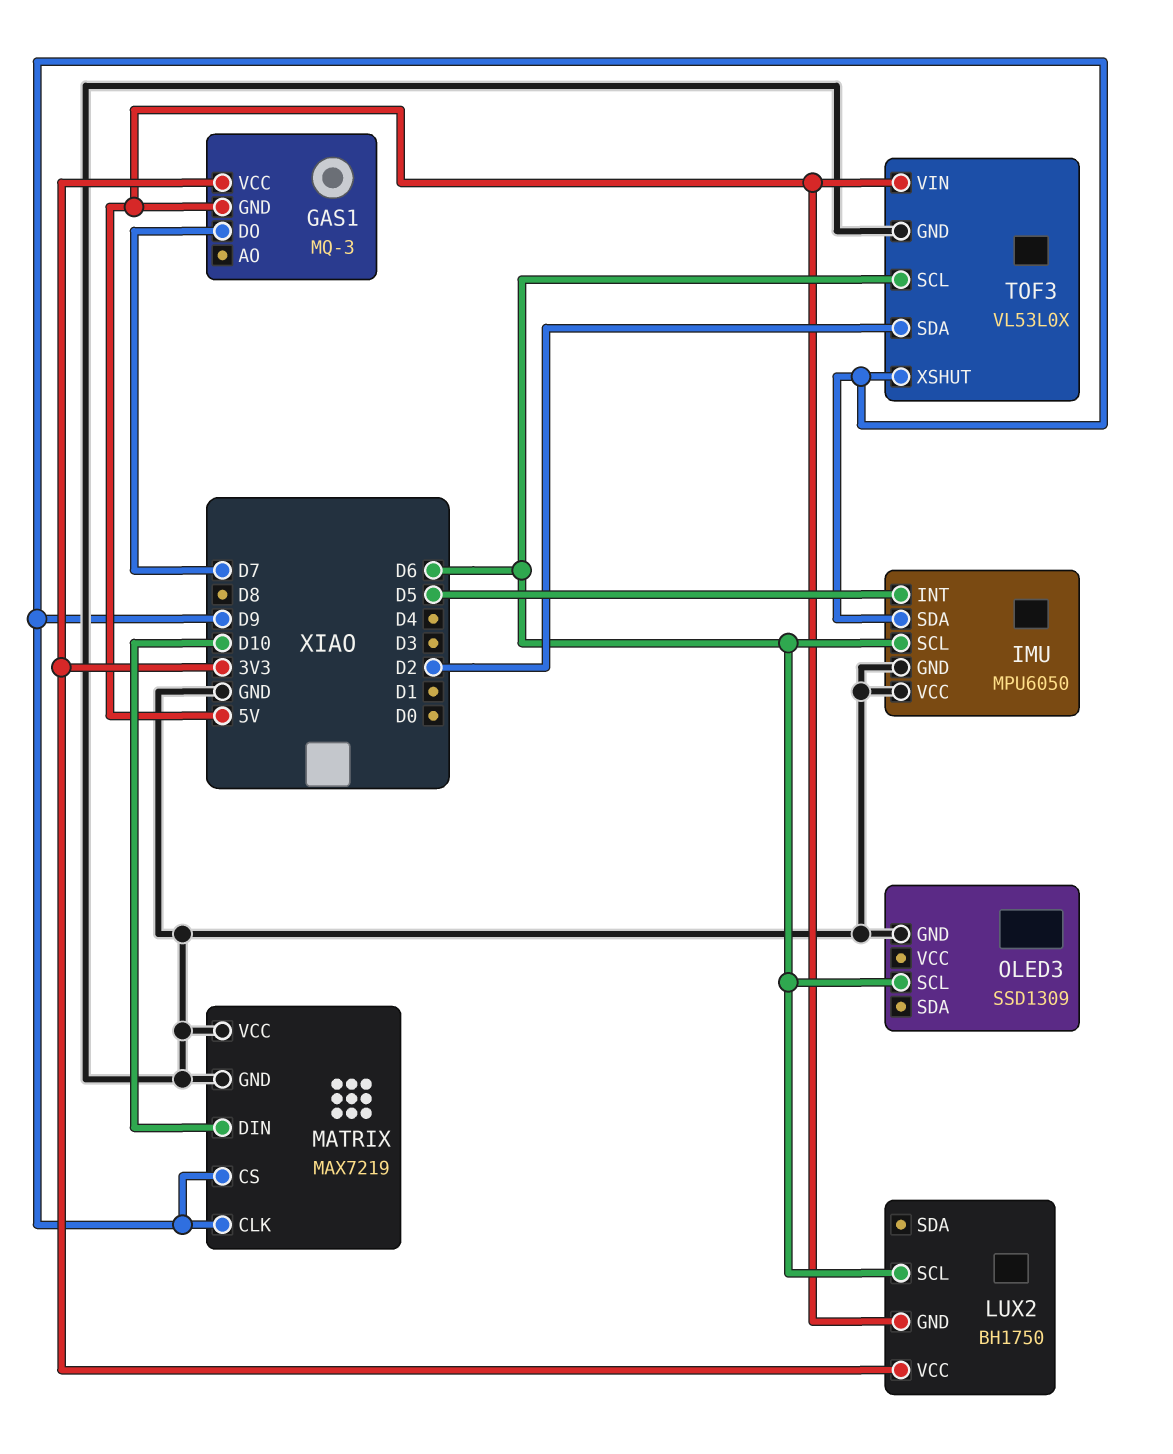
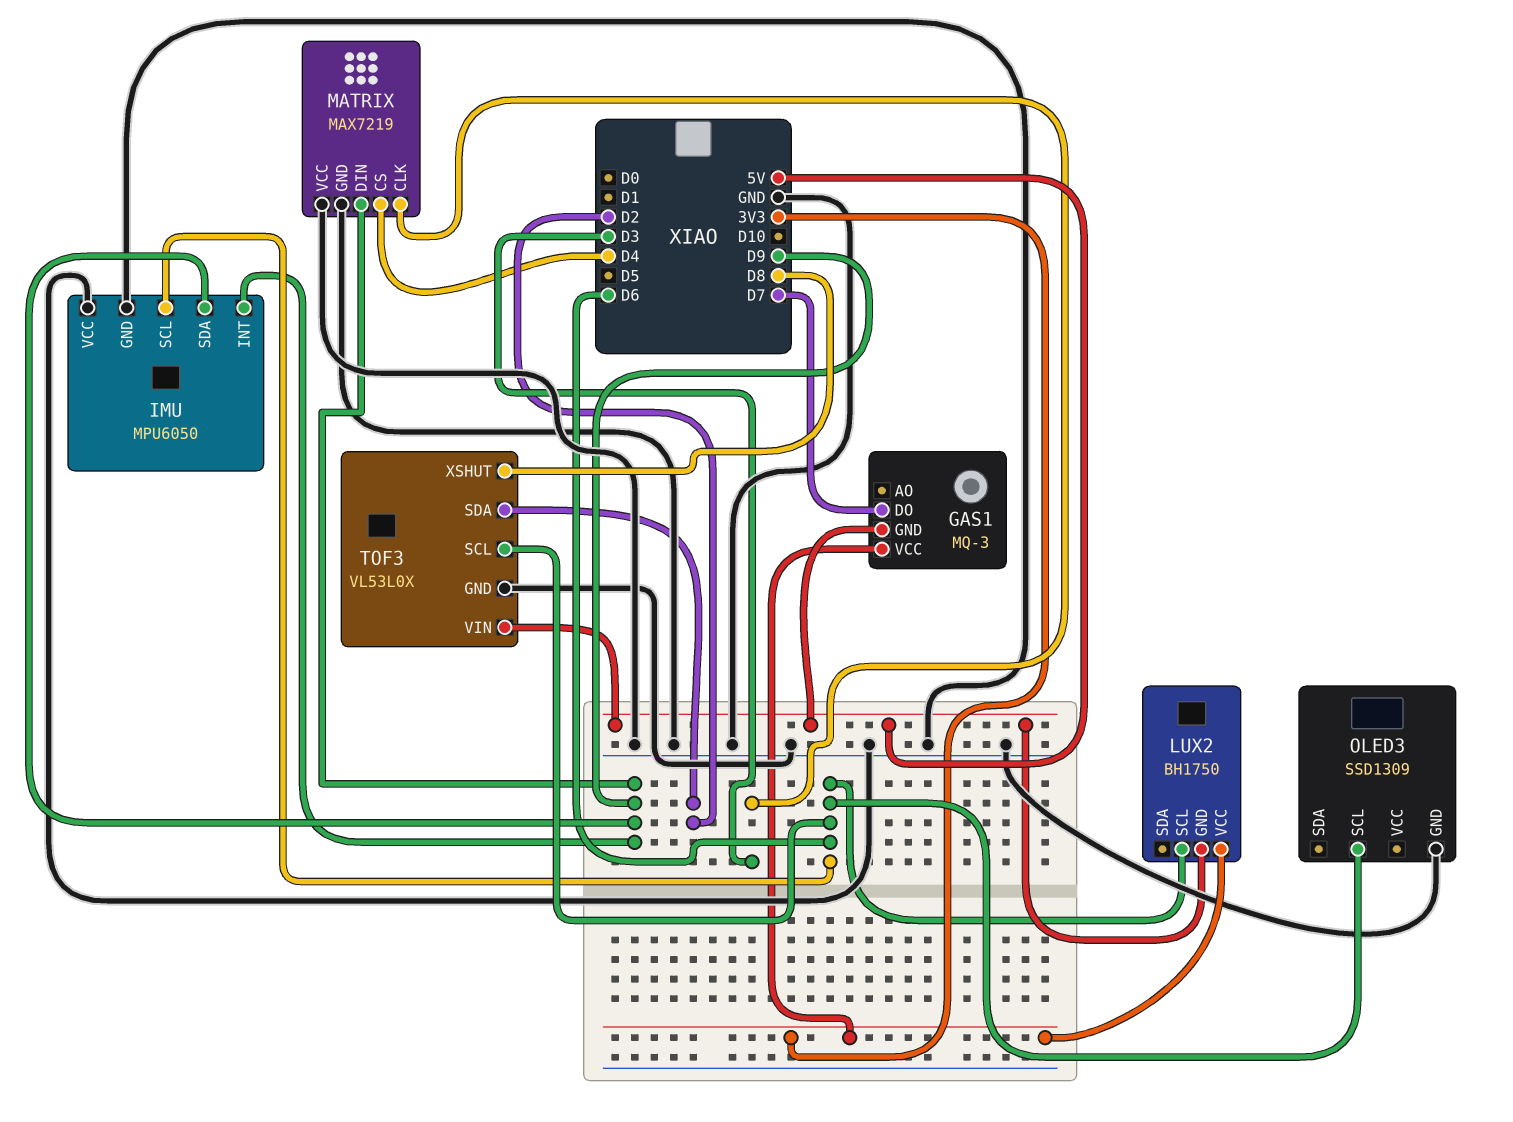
IMU pin INT: D5 -> D9
MATRIX pin CLK: D9 -> D3
MATRIX pin CS: D9 -> D4
MATRIX pin DIN: D10 -> D9
TOF3 pin XSHUT: D9 -> D8

